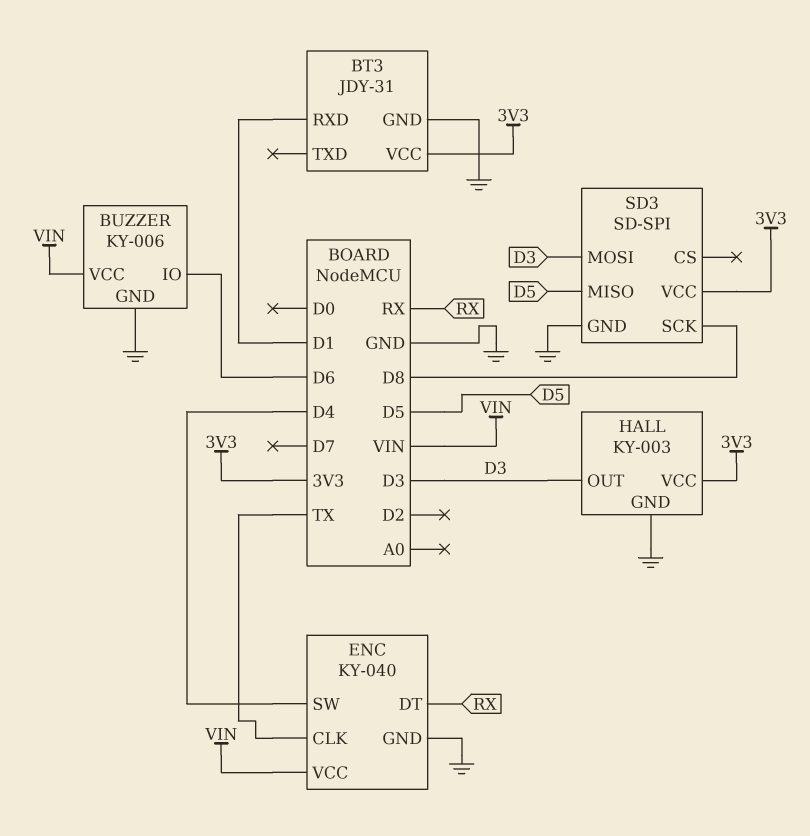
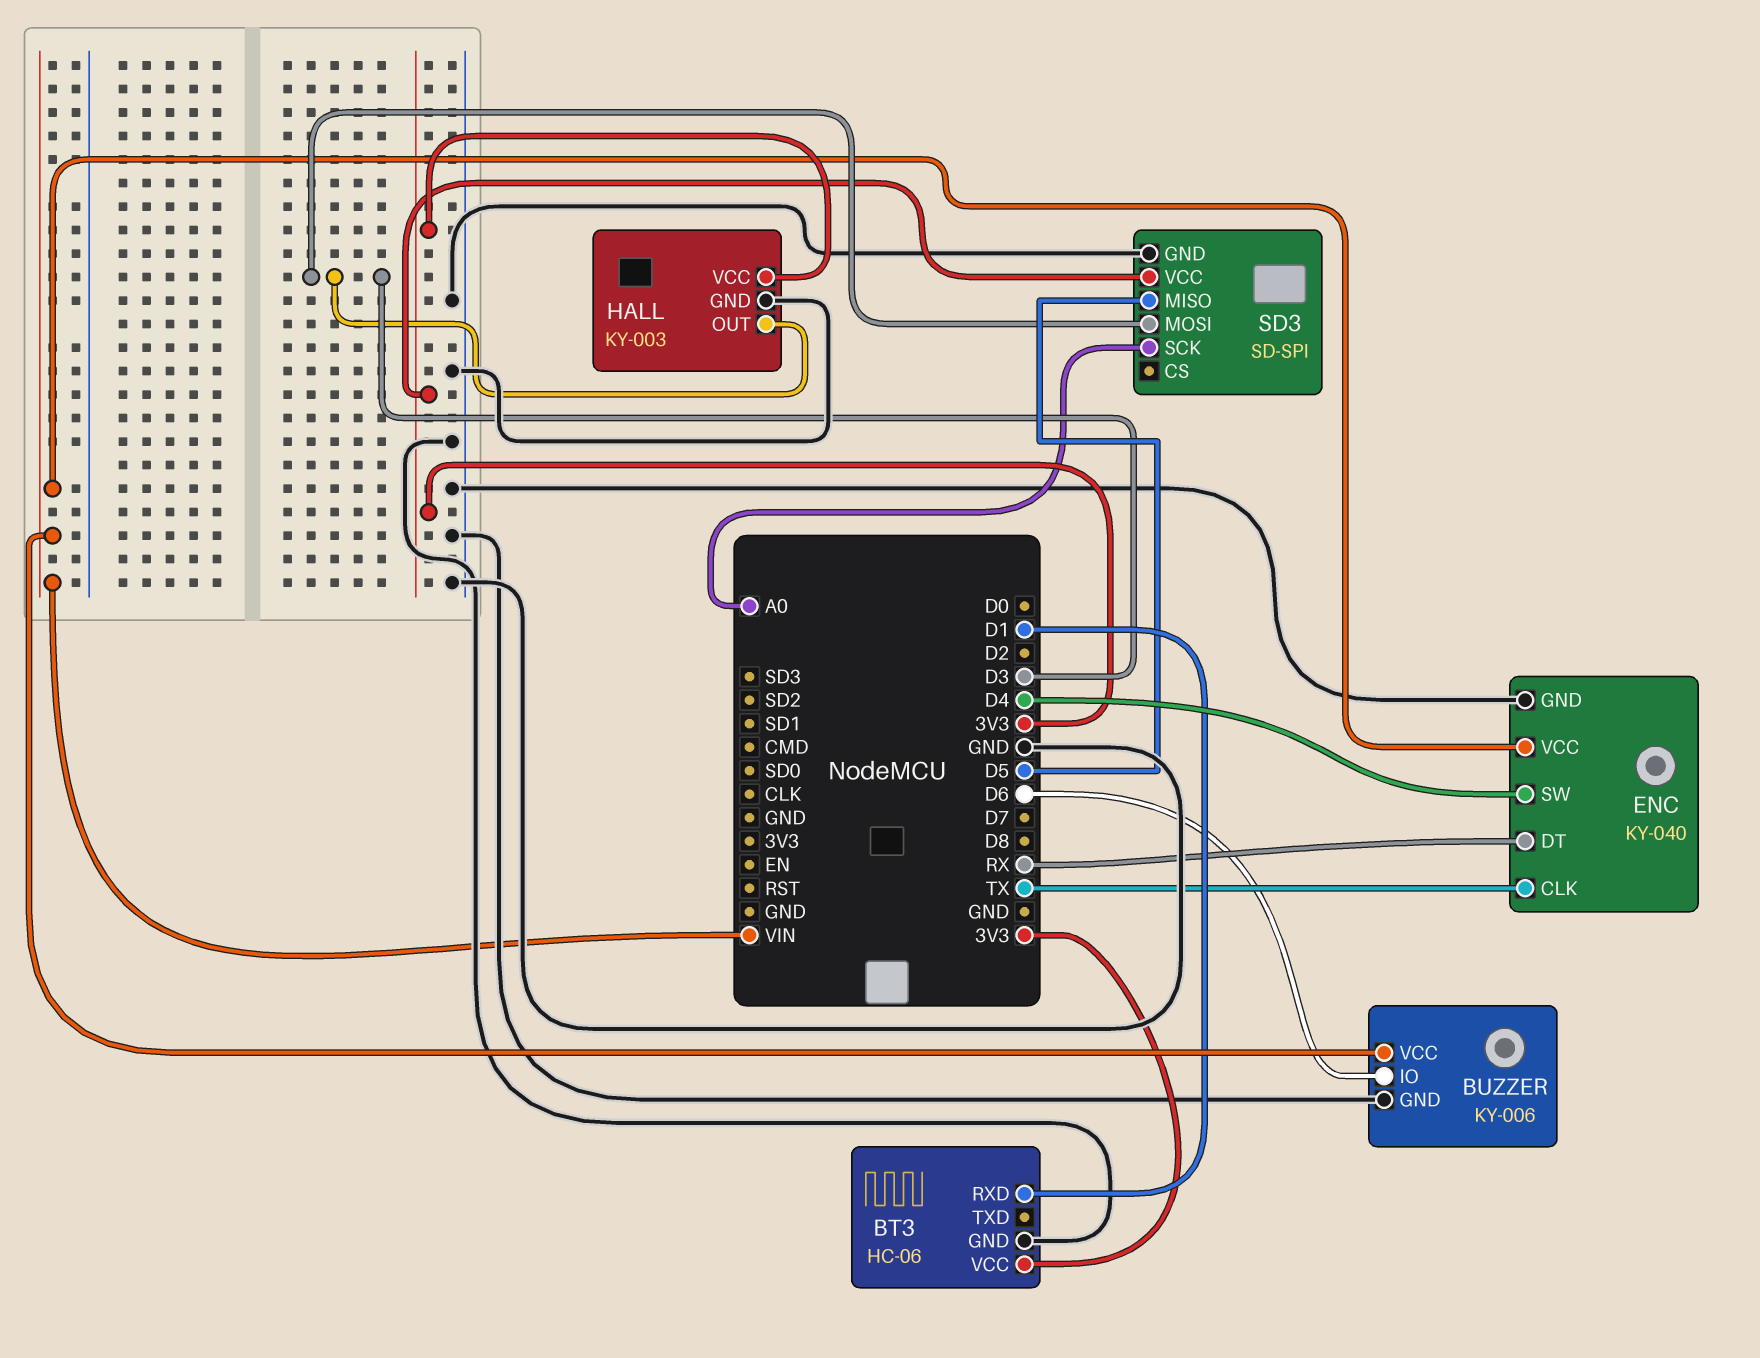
BT3: JDY-31 -> HC-06
SD3 pin SCK: D8 -> A0

